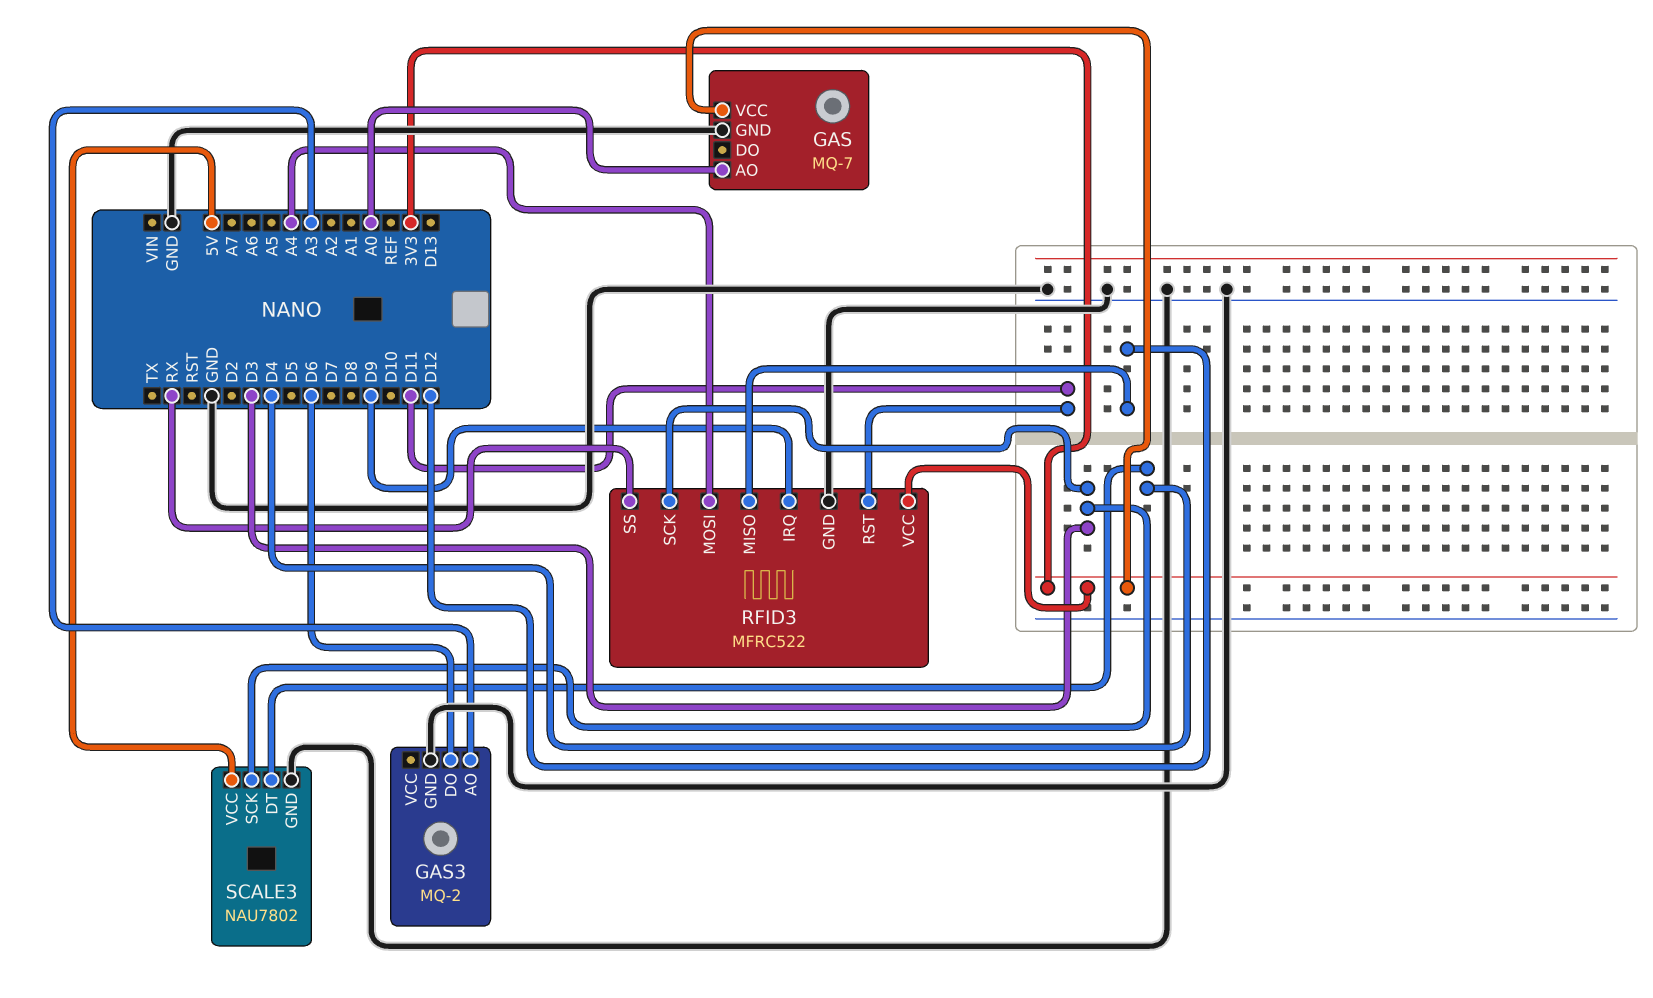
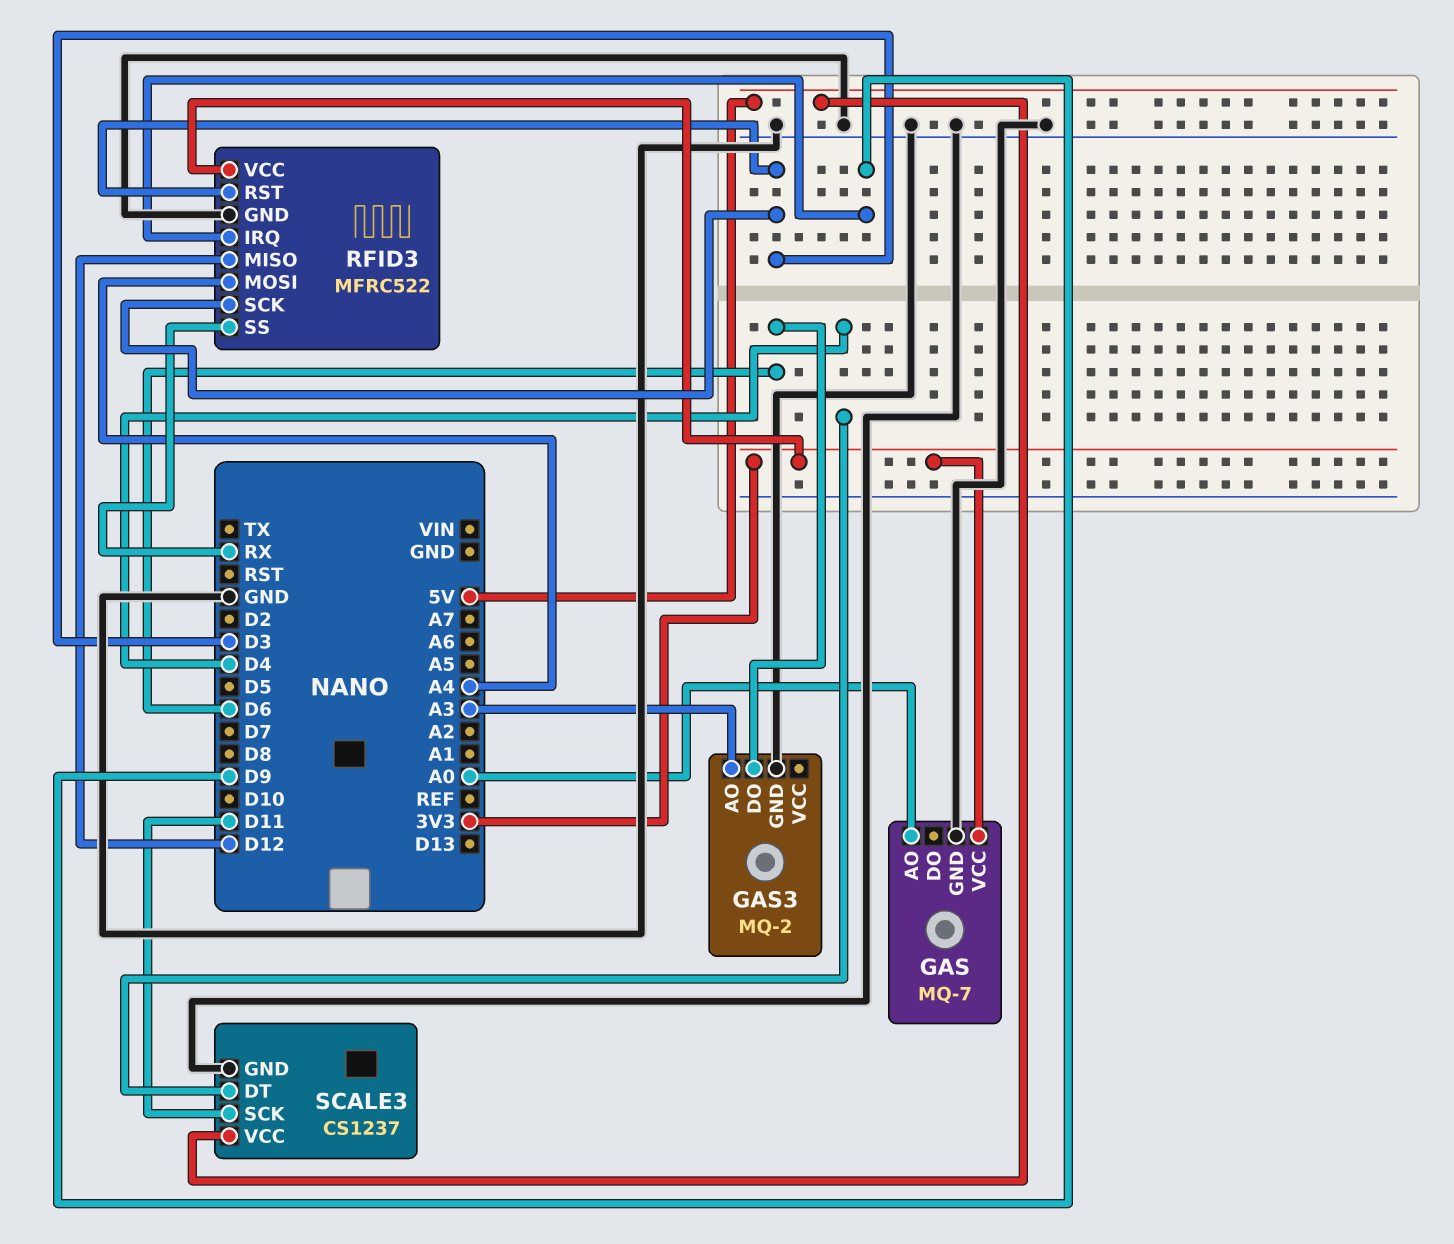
RFID3 pin RST: D11 -> D3
SCALE3: NAU7802 -> CS1237
SCALE3 pin SCK: D3 -> D11

